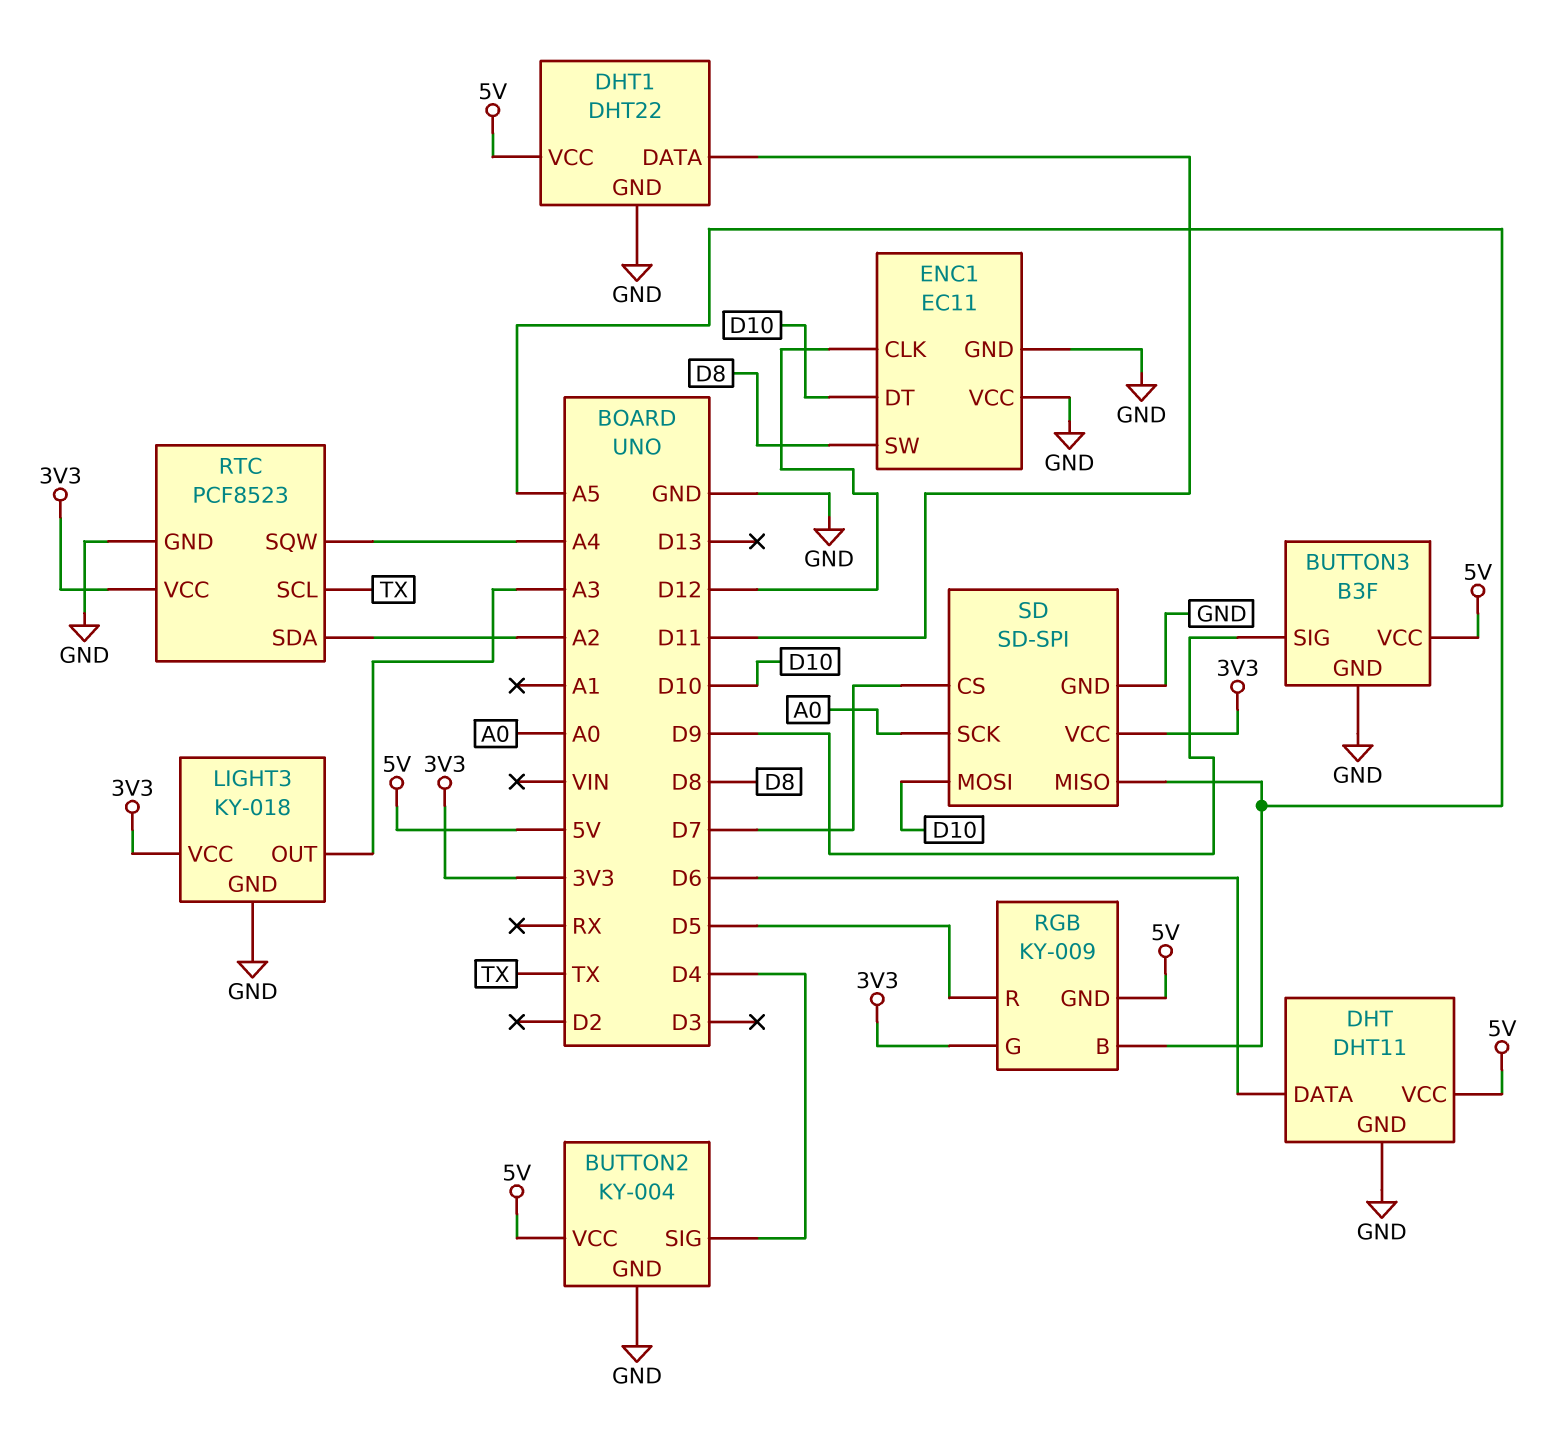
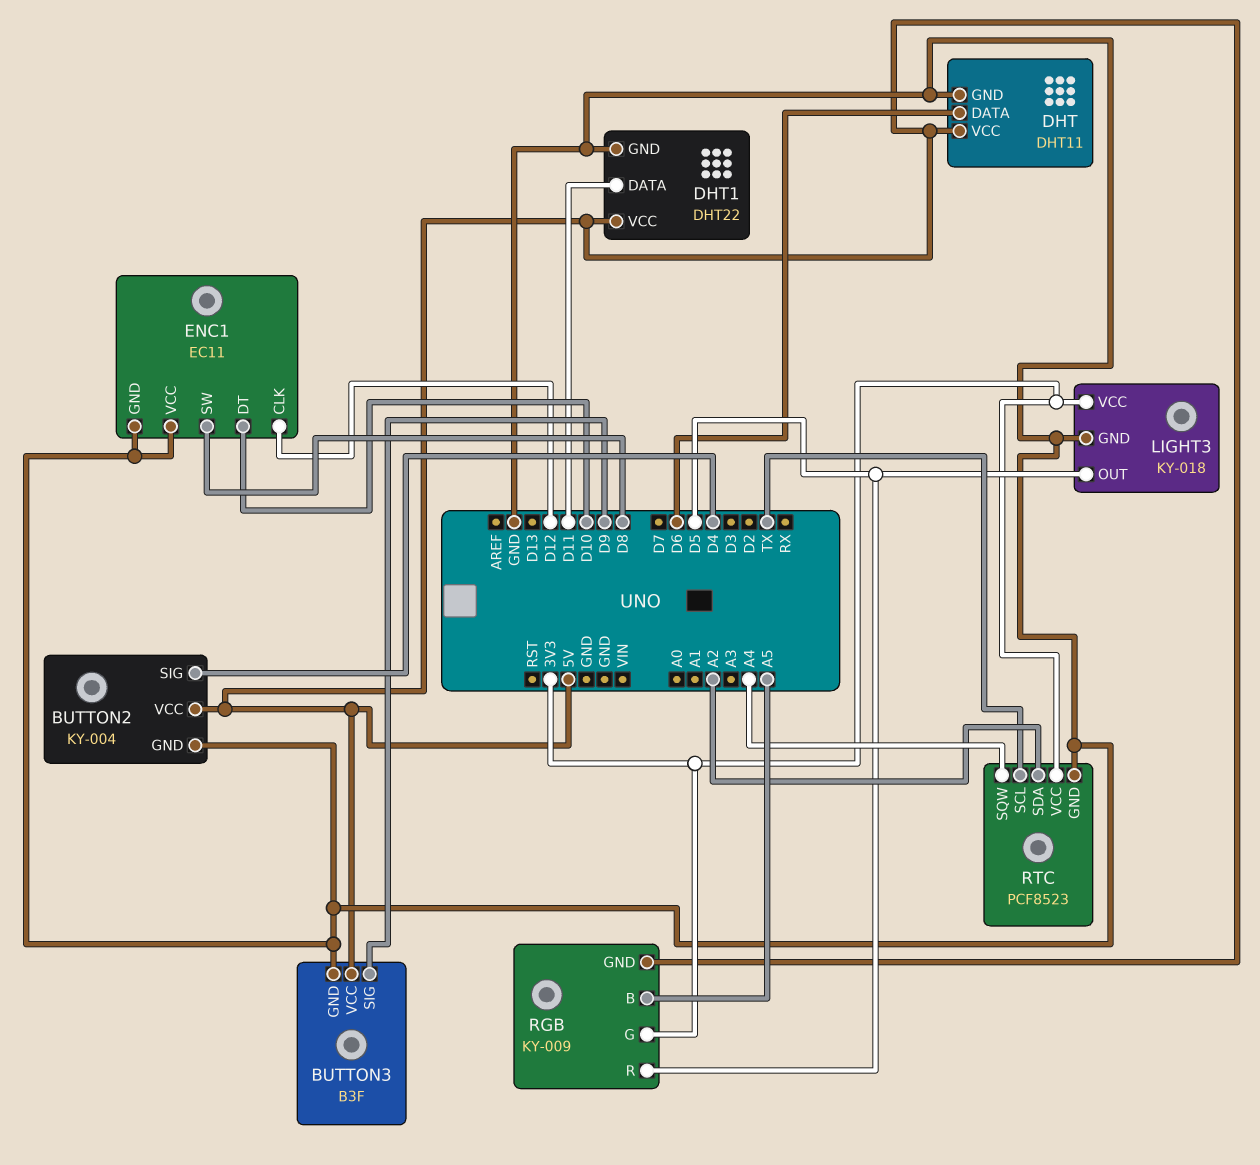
LIGHT3 pin OUT: A3 -> D5
SD: SD-SPI -> none
SD pin CS: D7 -> none
SD pin GND: GND -> none
SD pin MISO: A5 -> none
SD pin MOSI: D10 -> none
SD pin SCK: A0 -> none
SD pin VCC: 3V3 -> none

